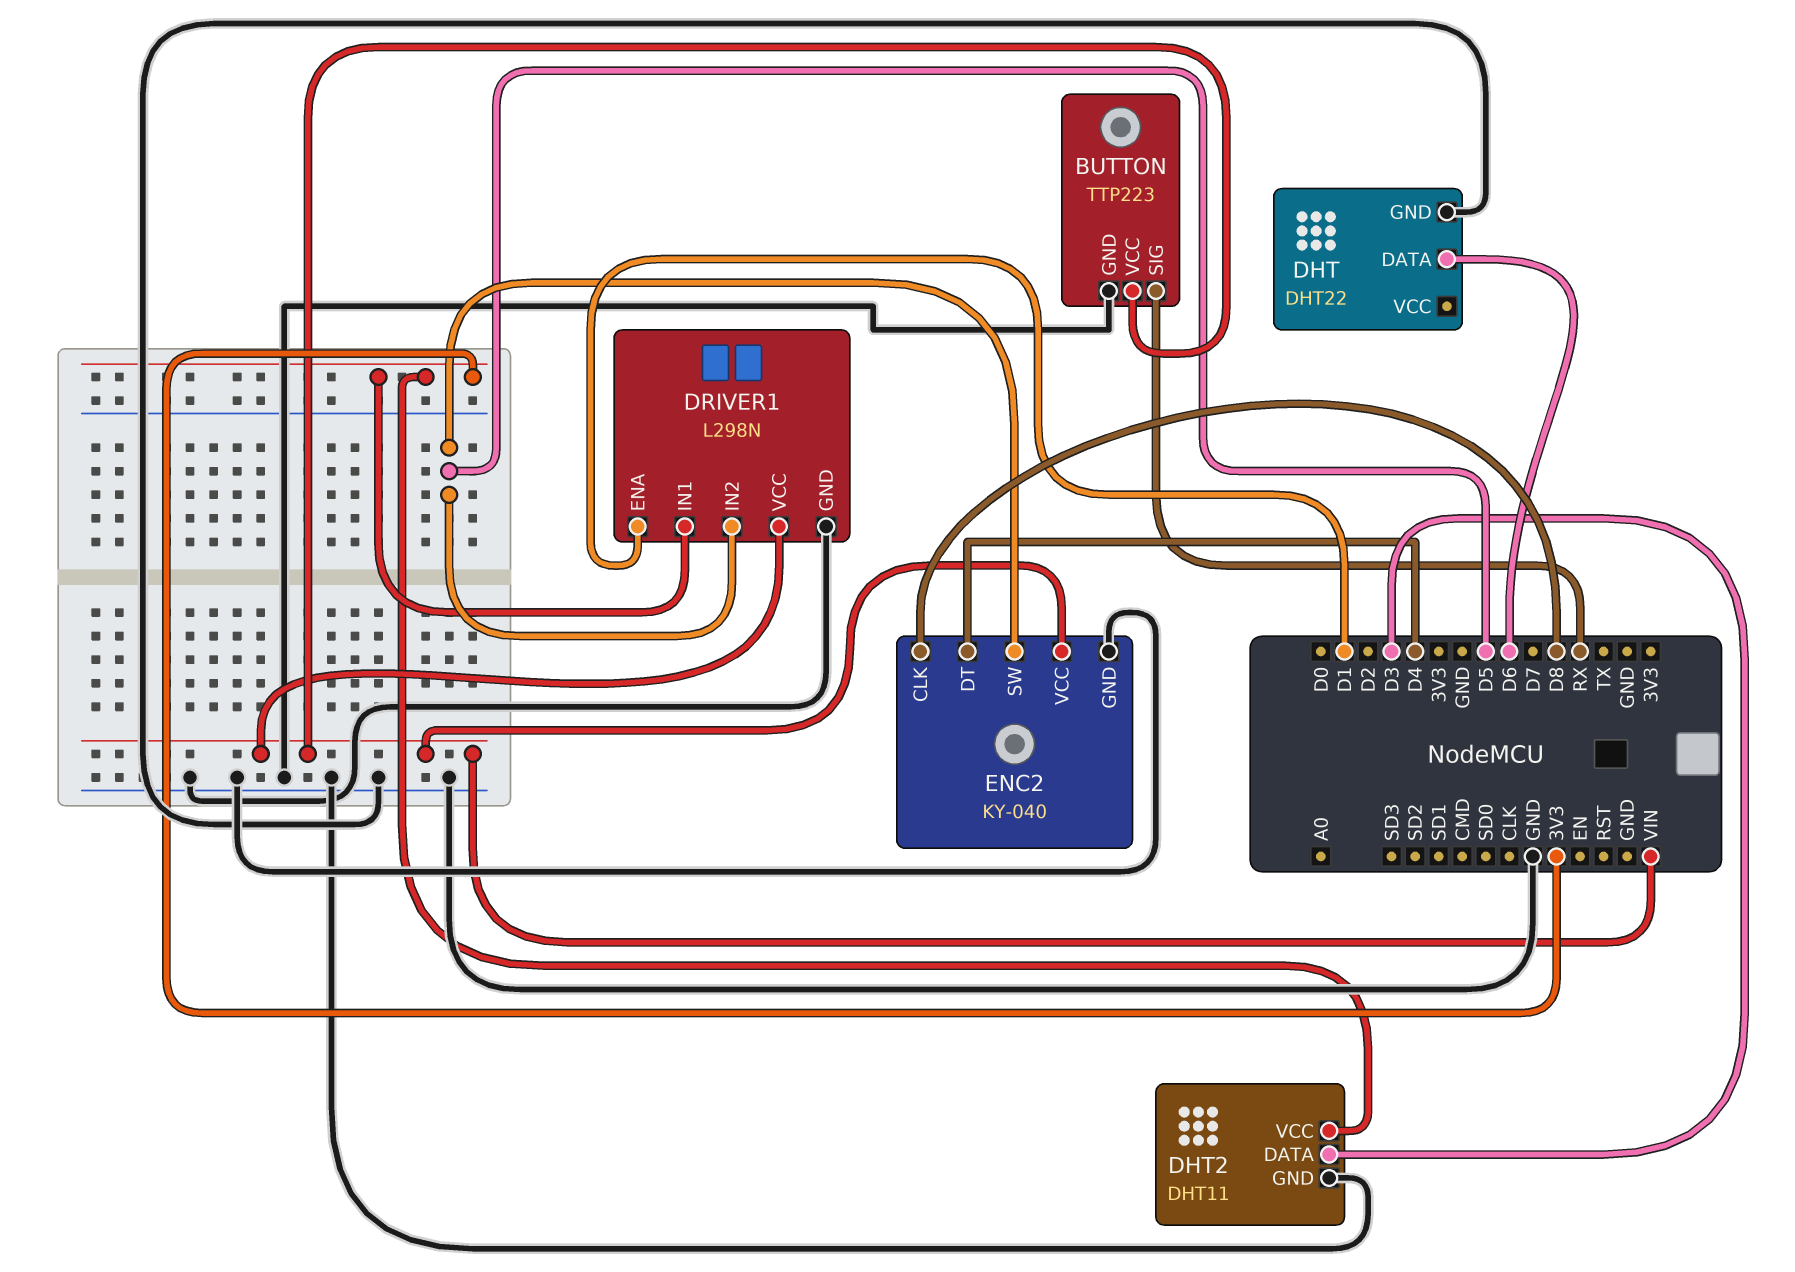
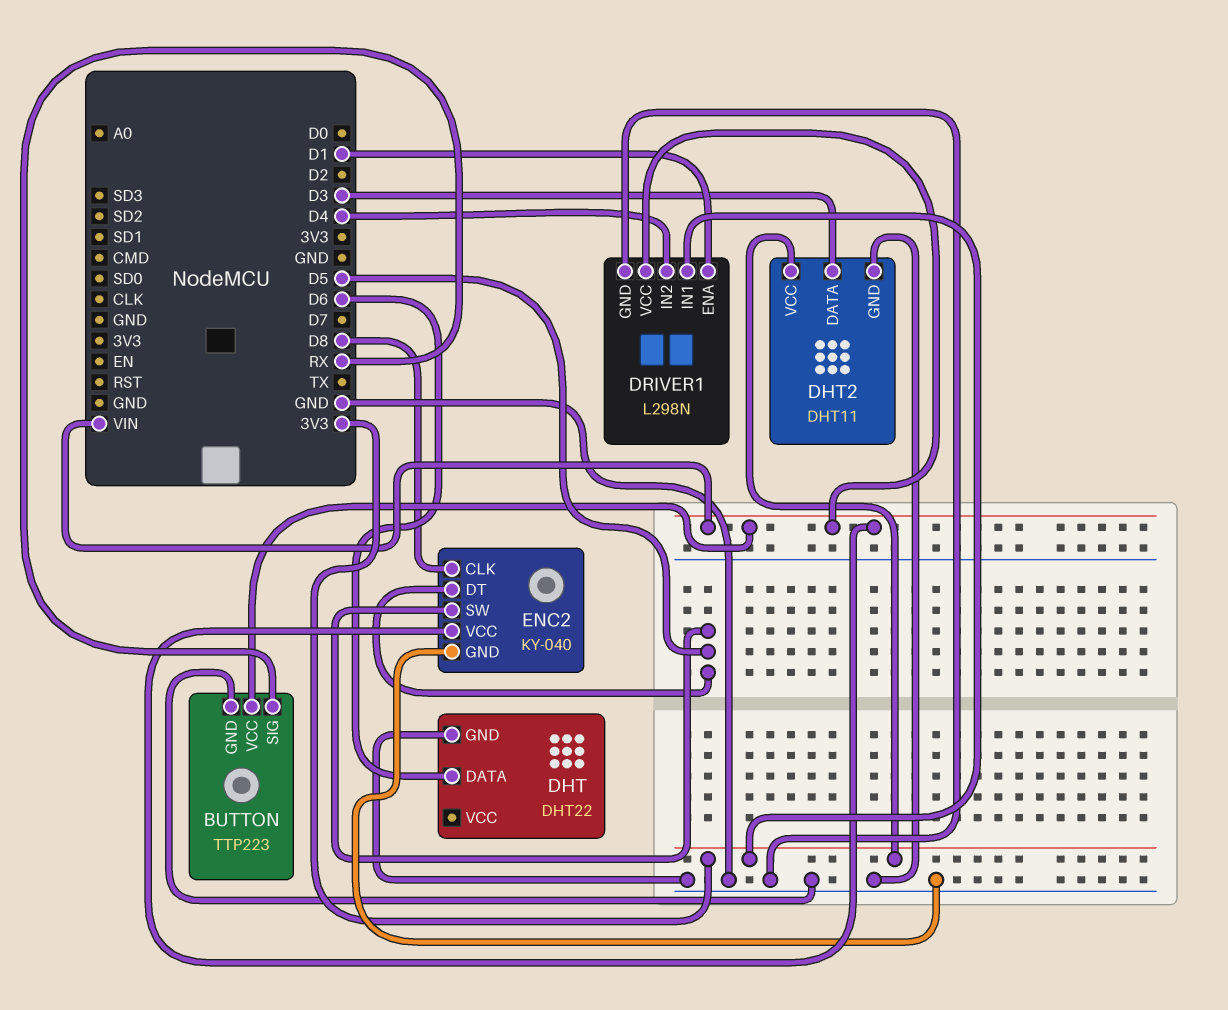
DRIVER1 pin IN2: D5 -> D4
ENC2 pin DT: D4 -> D5

